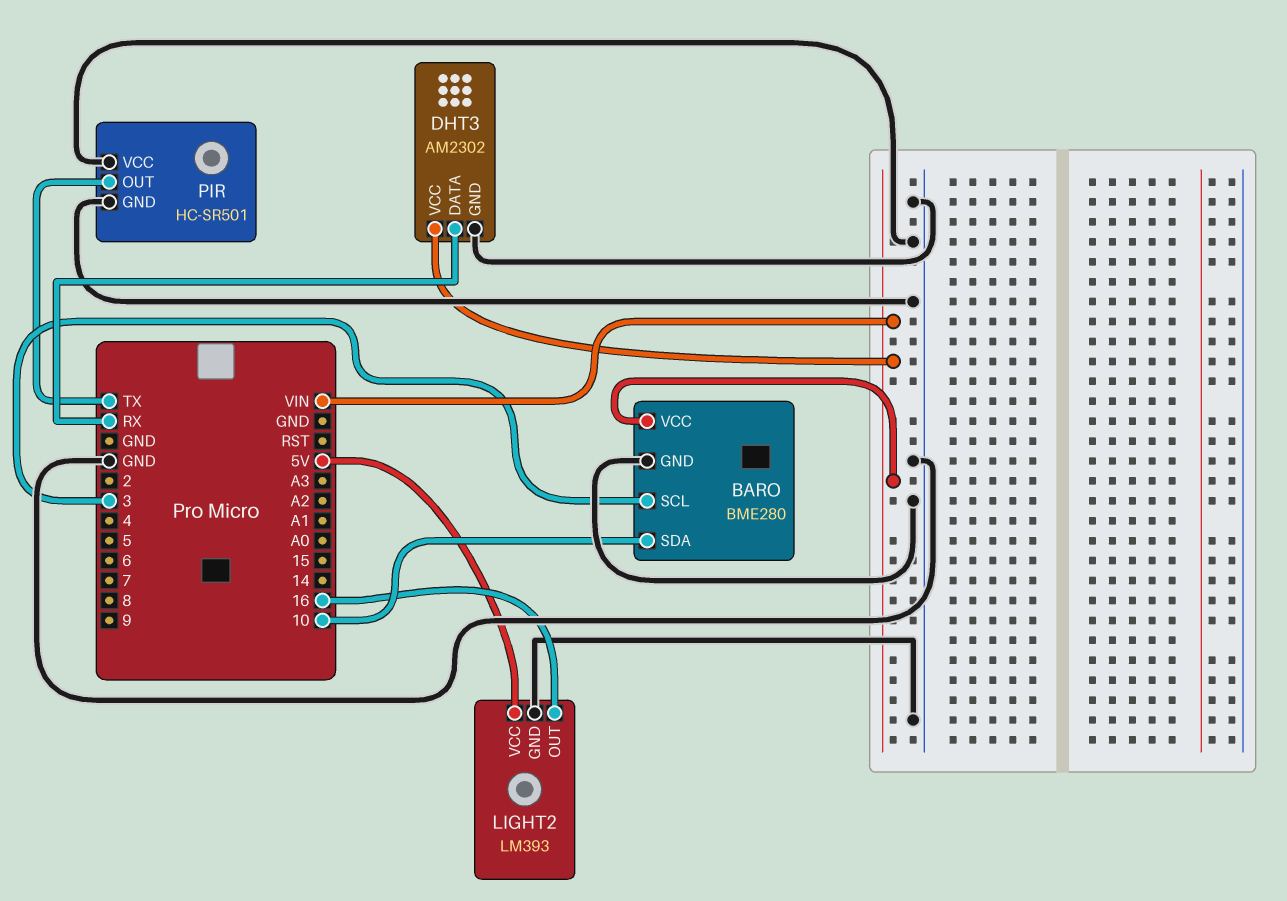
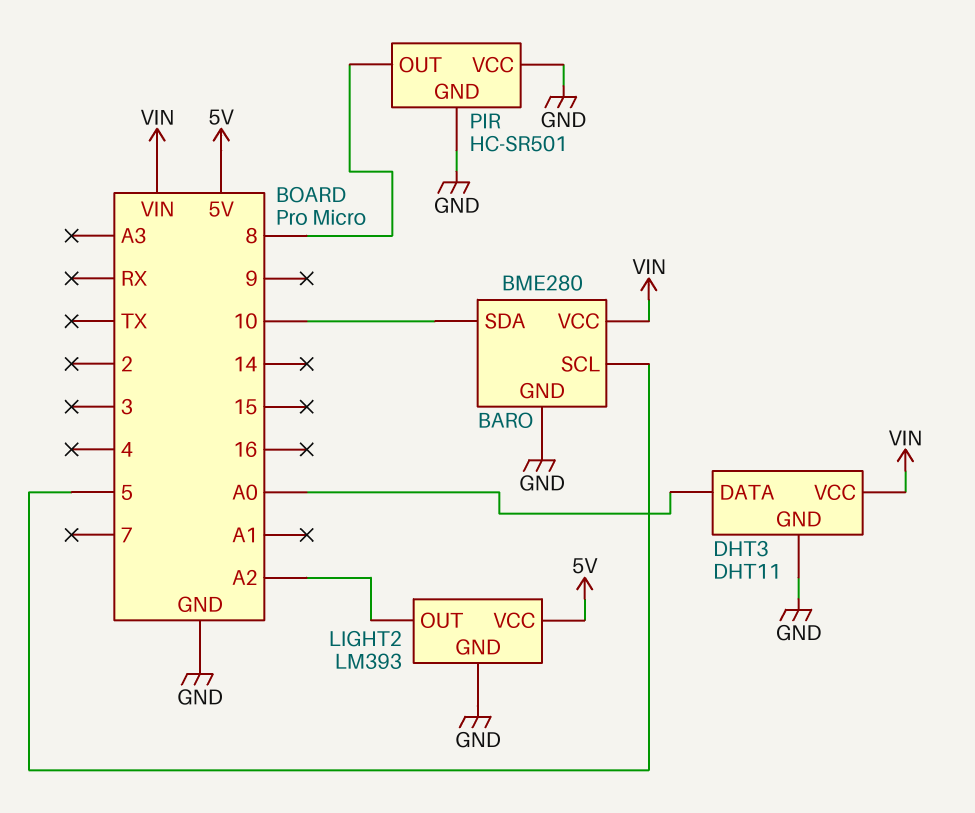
BARO pin SCL: 3 -> 5
DHT3: AM2302 -> DHT11
DHT3 pin DATA: RX -> A0
LIGHT2 pin OUT: 16 -> A2
PIR pin OUT: TX -> 8

